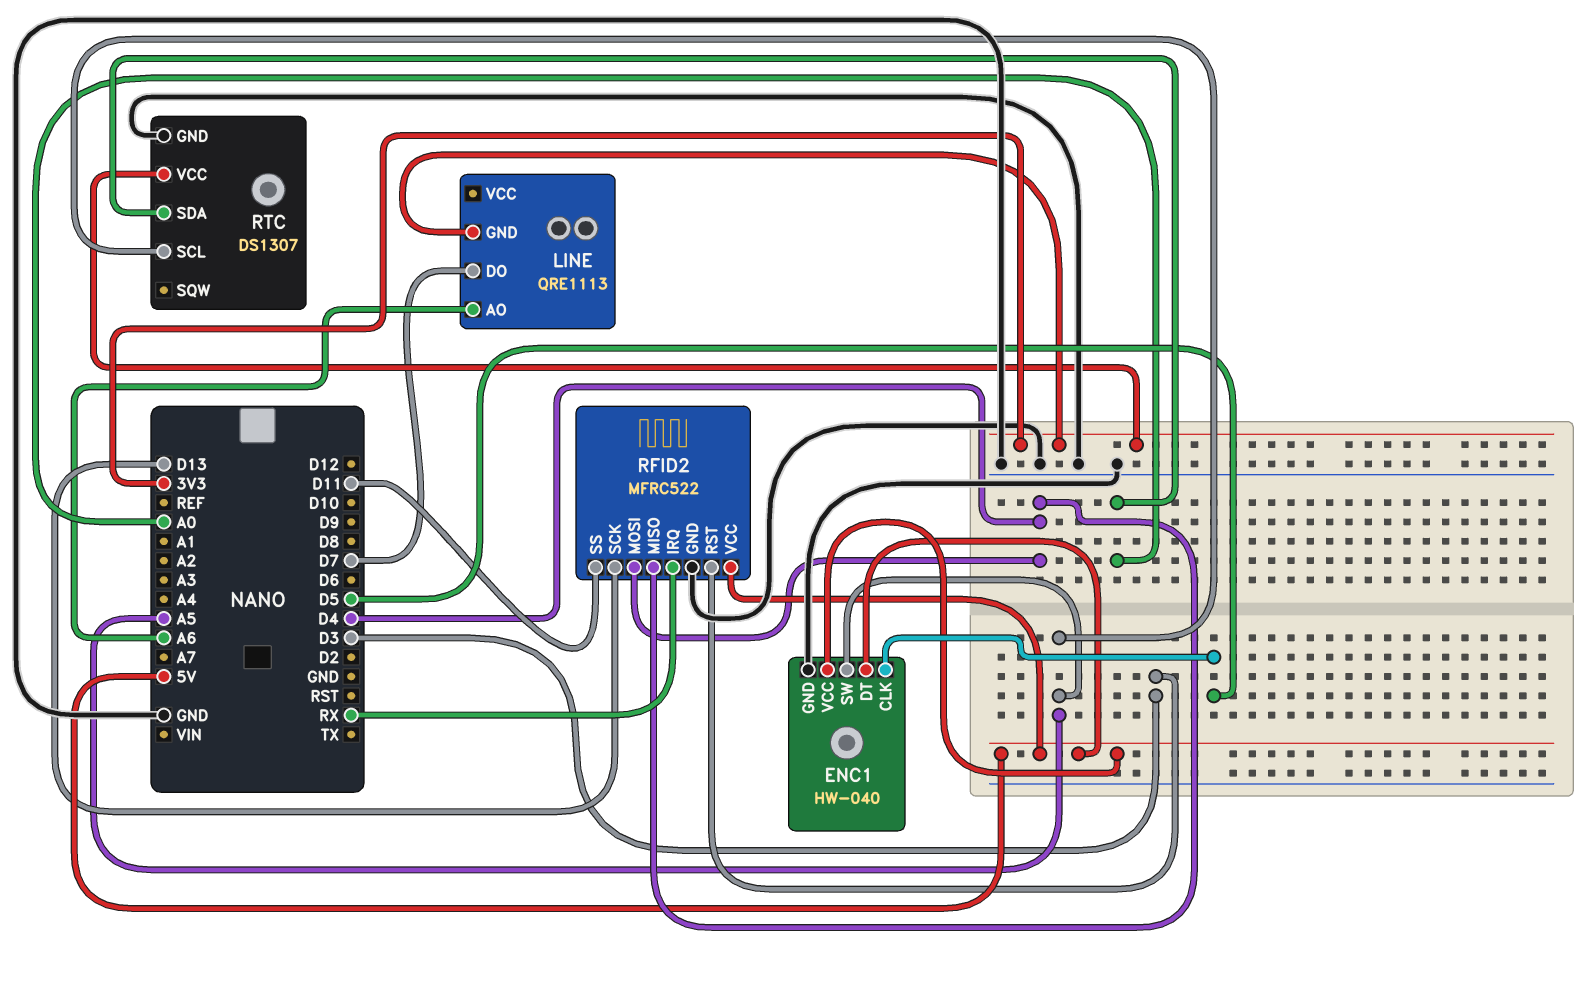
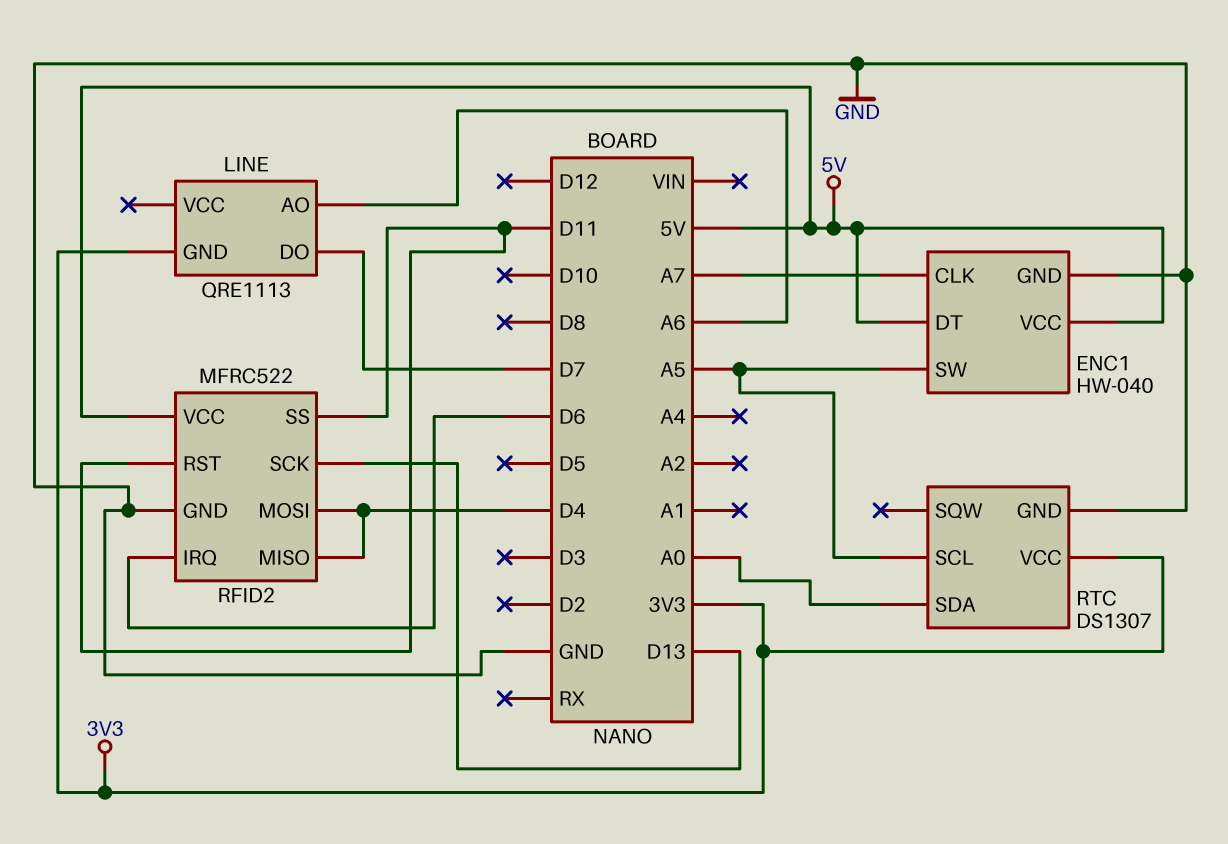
ENC1 pin CLK: D5 -> A7
RFID2 pin IRQ: RX -> D6
RFID2 pin RST: D3 -> D11

